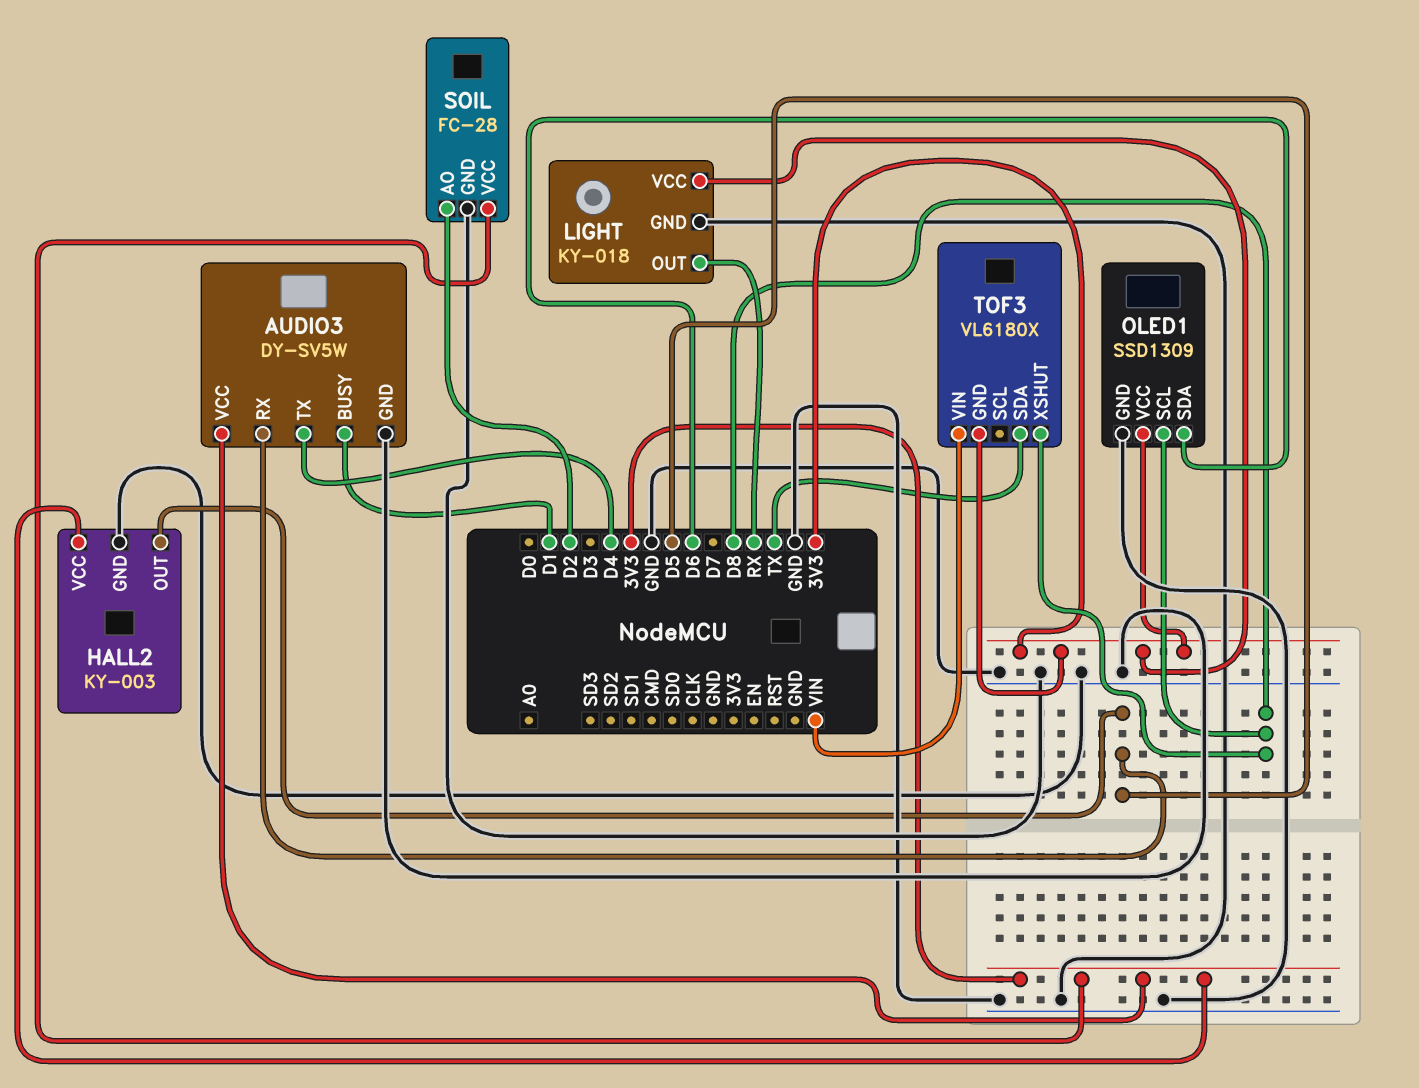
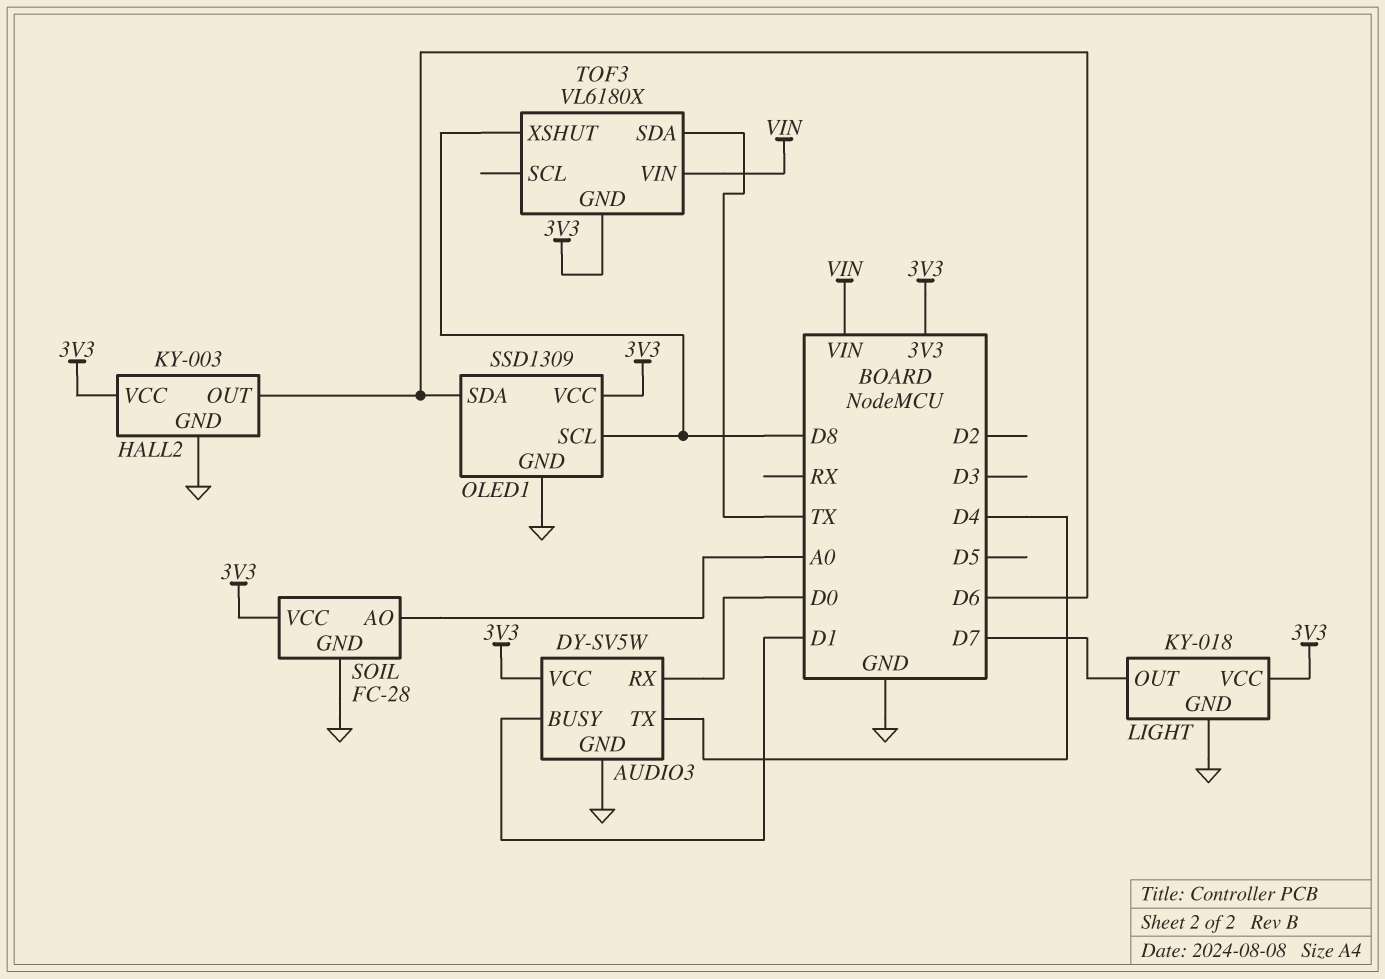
AUDIO3 pin RX: D5 -> D0
HALL2 pin OUT: D5 -> D6
LIGHT pin OUT: RX -> D7
SOIL pin AO: D2 -> A0

